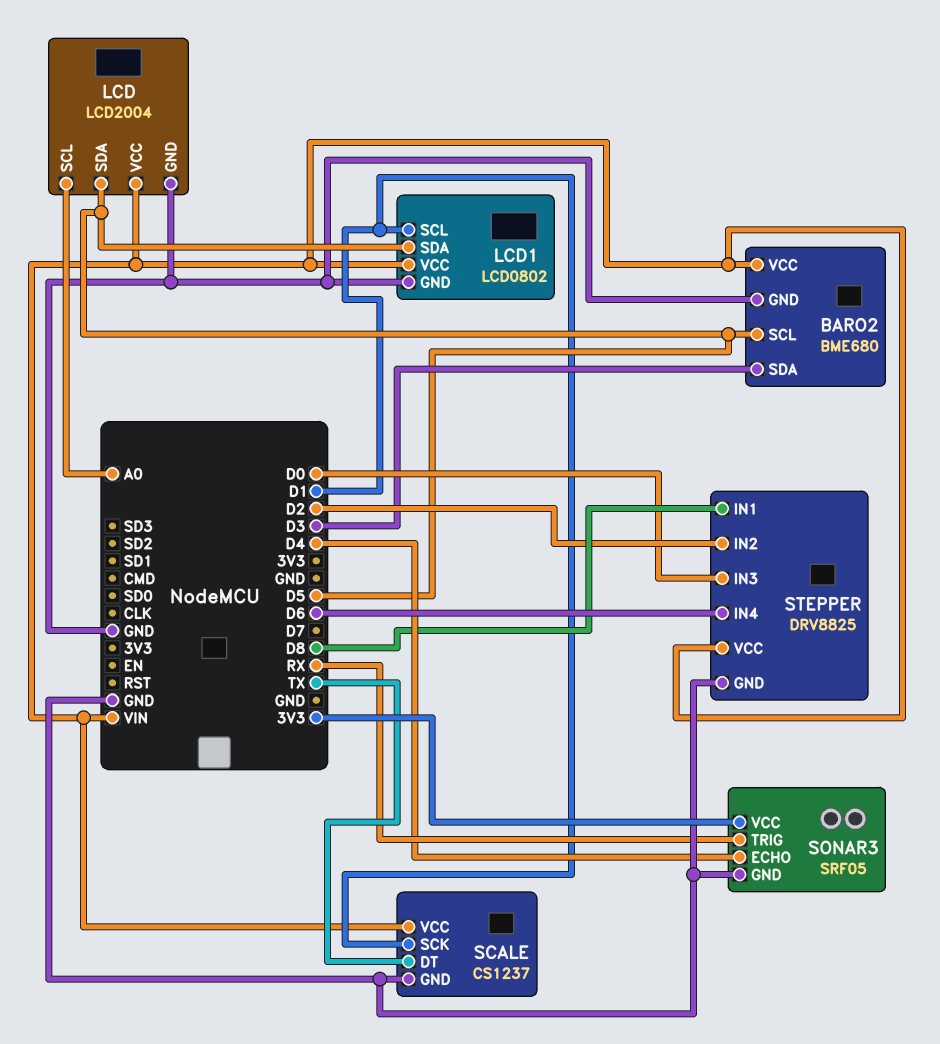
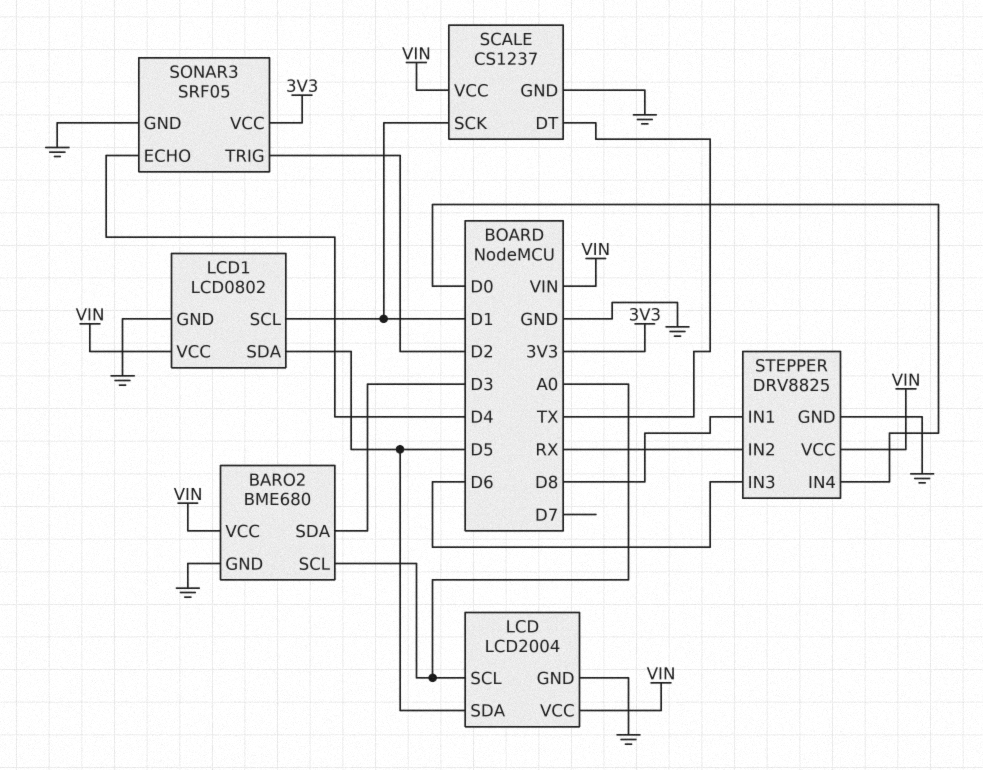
BARO2 pin SCL: D5 -> A0
SONAR3 pin TRIG: RX -> D2
STEPPER pin IN2: D2 -> RX
STEPPER pin IN3: D0 -> D6
STEPPER pin IN4: D6 -> D0

